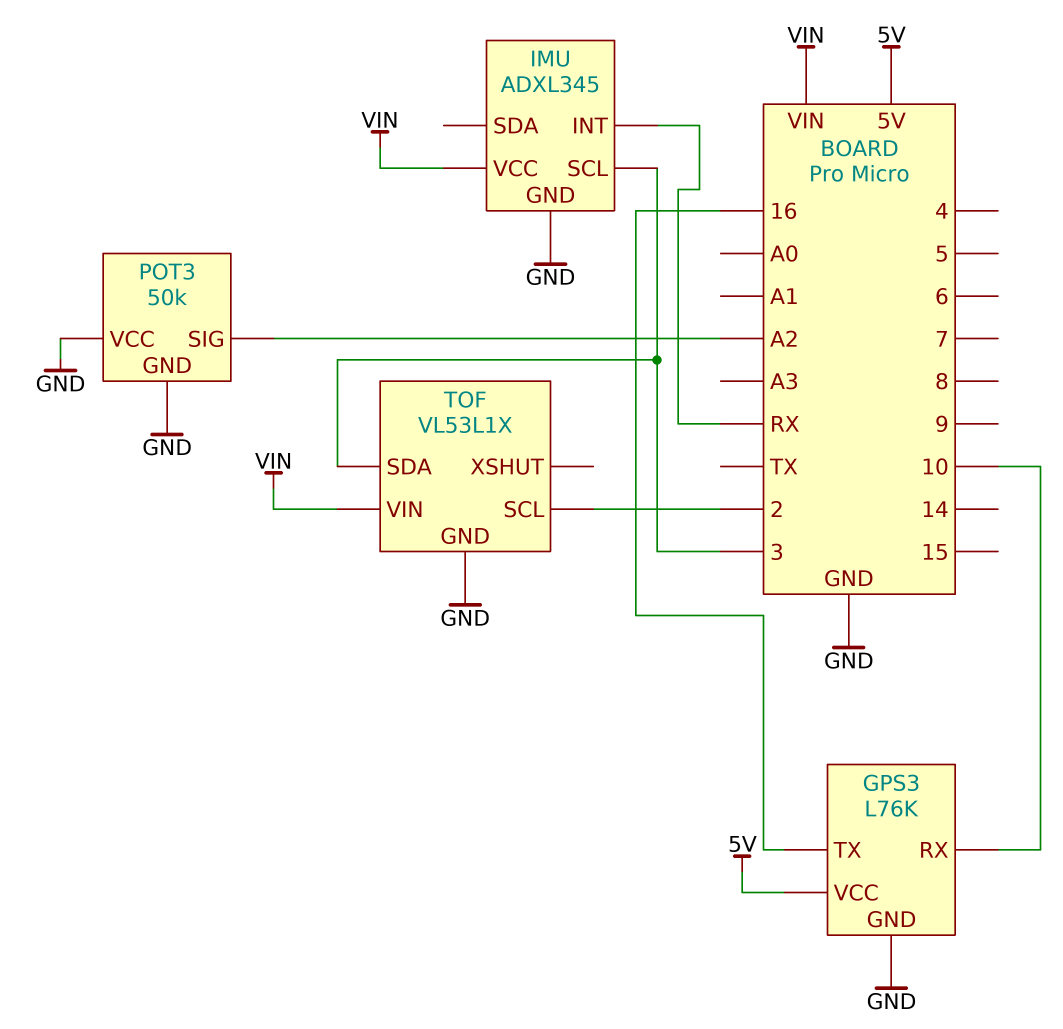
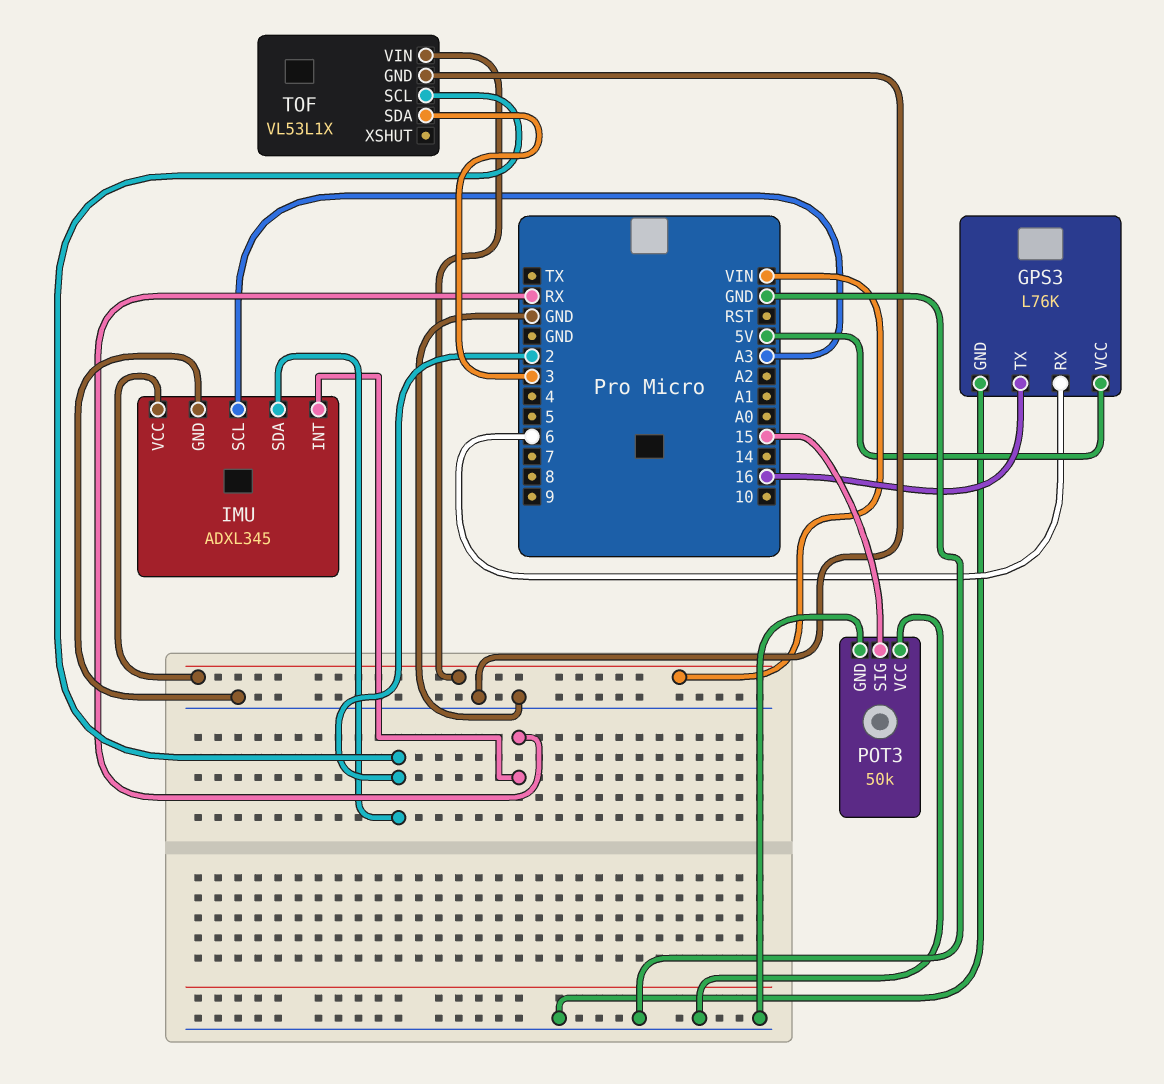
GPS3 pin RX: 10 -> 6
IMU pin SCL: 3 -> A3
IMU pin SDA: none -> 2
POT3 pin SIG: A2 -> 15

